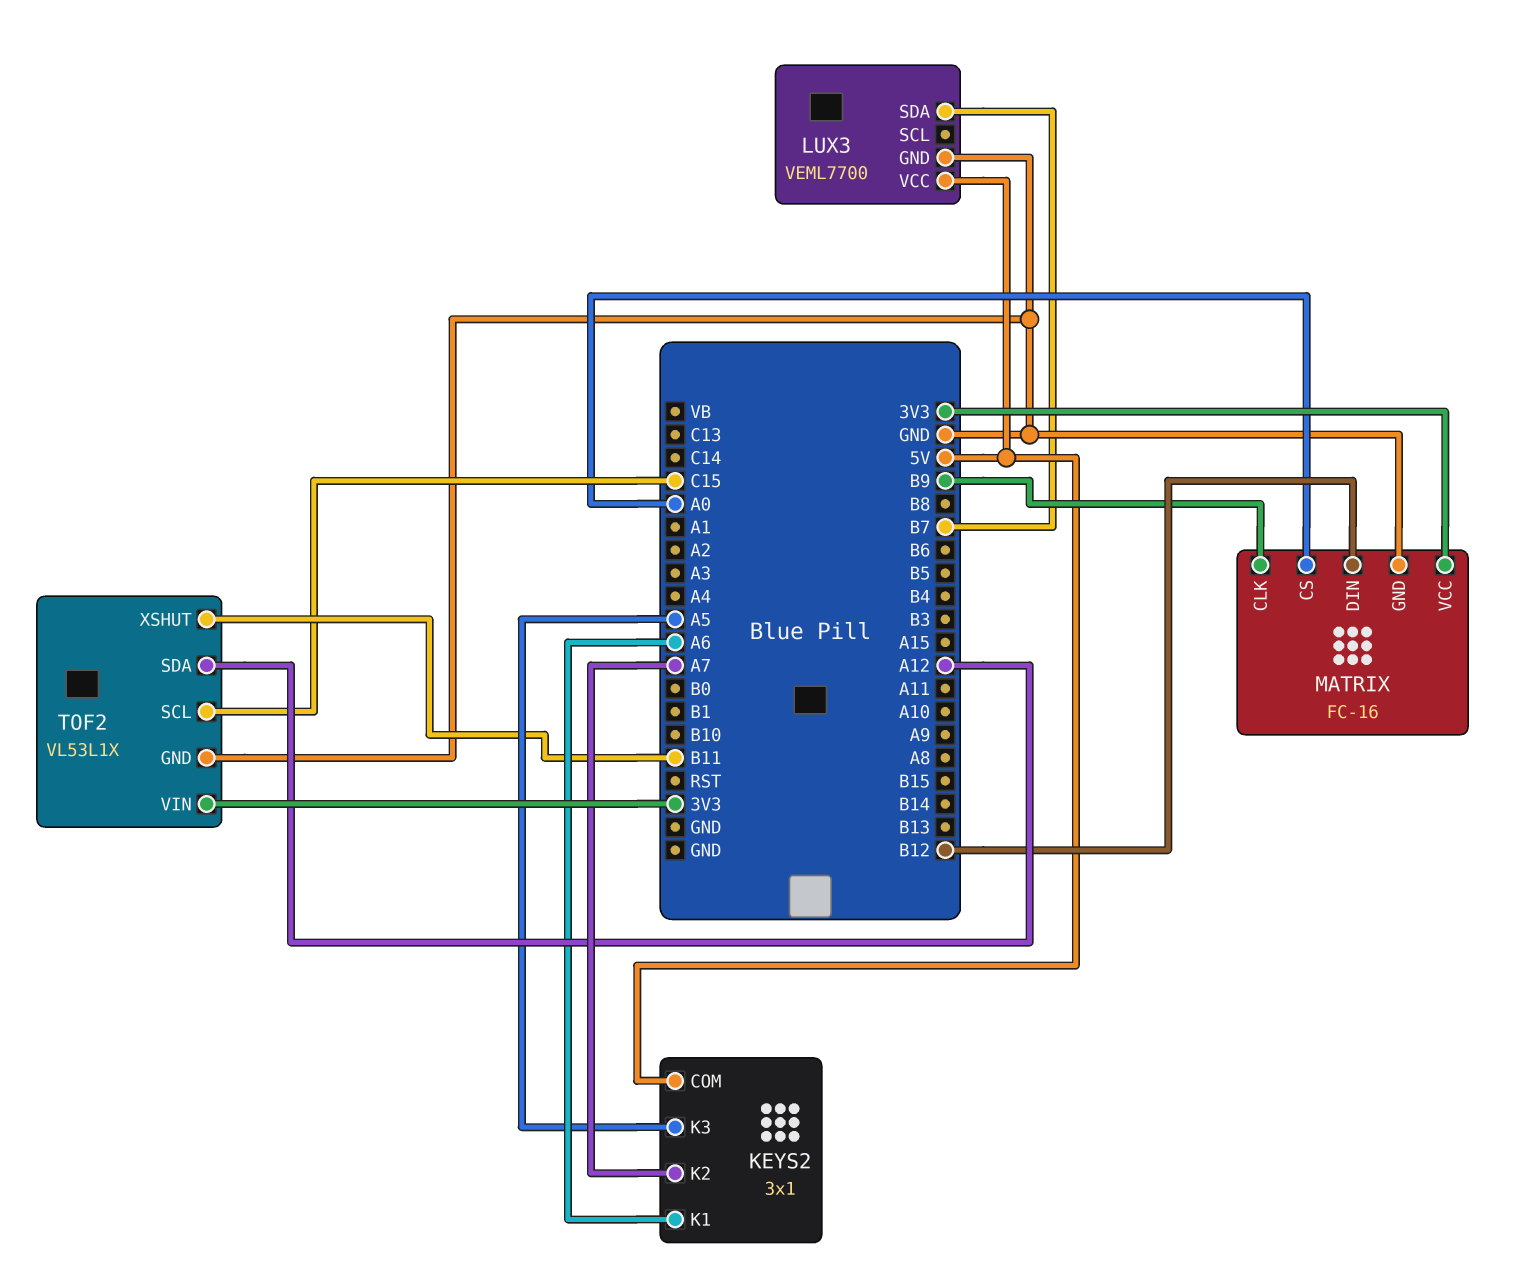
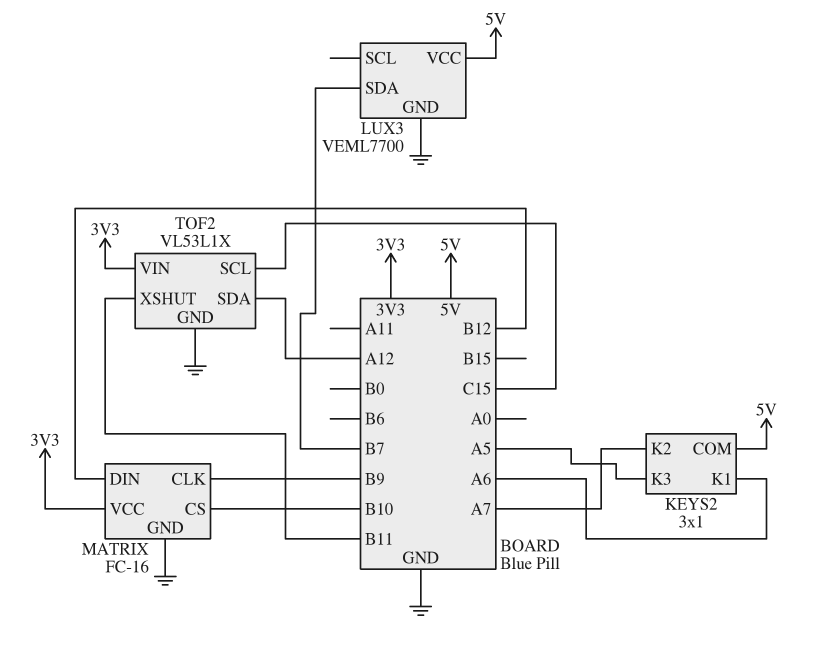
MATRIX pin CS: A0 -> B10

